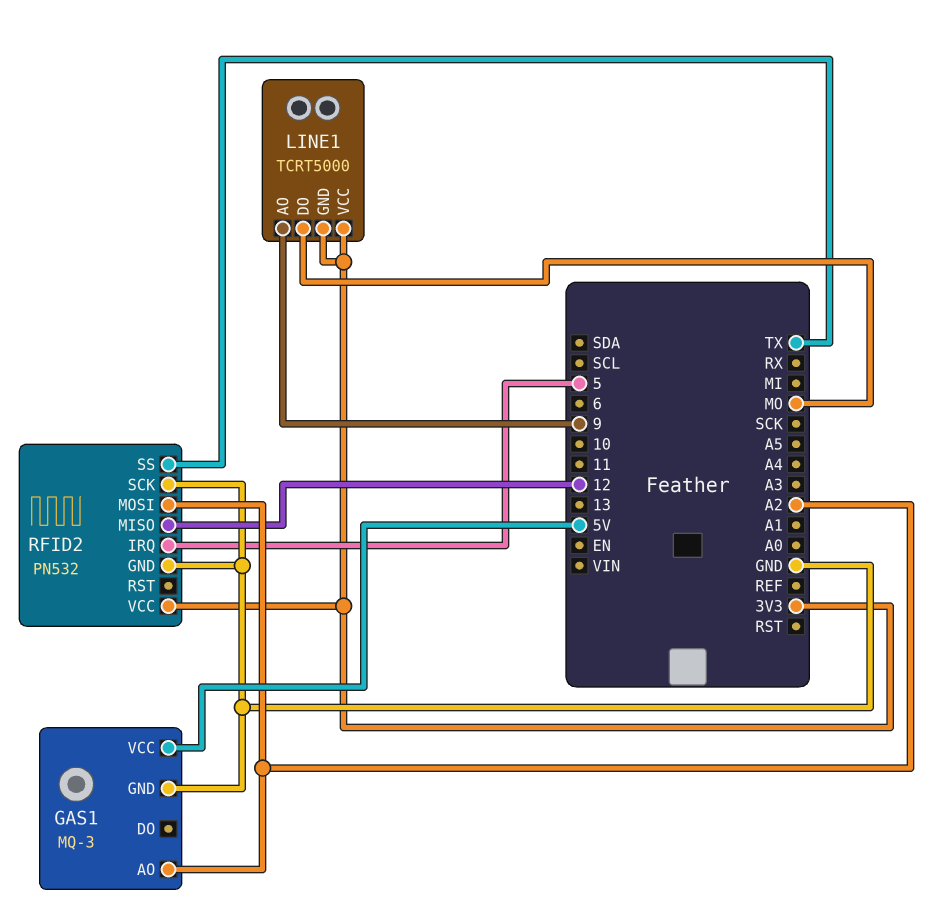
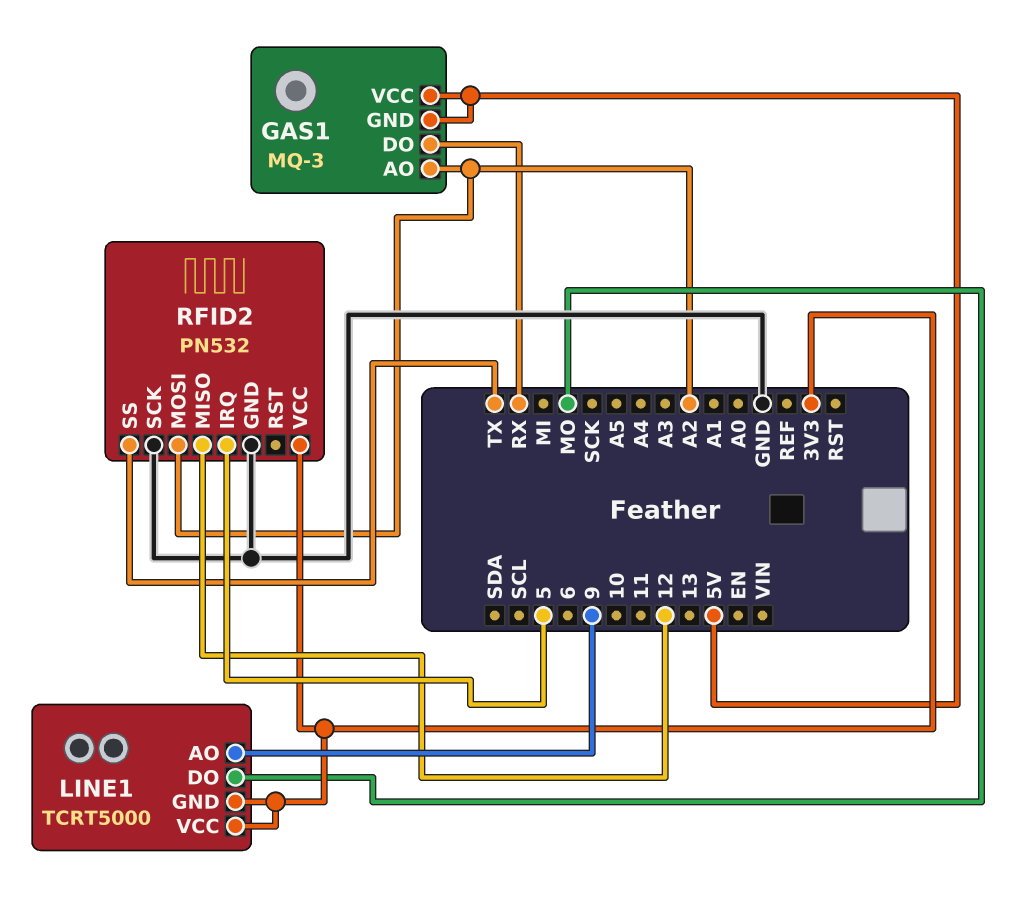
GAS1 pin DO: none -> RX
GAS1 pin GND: GND -> 5V

